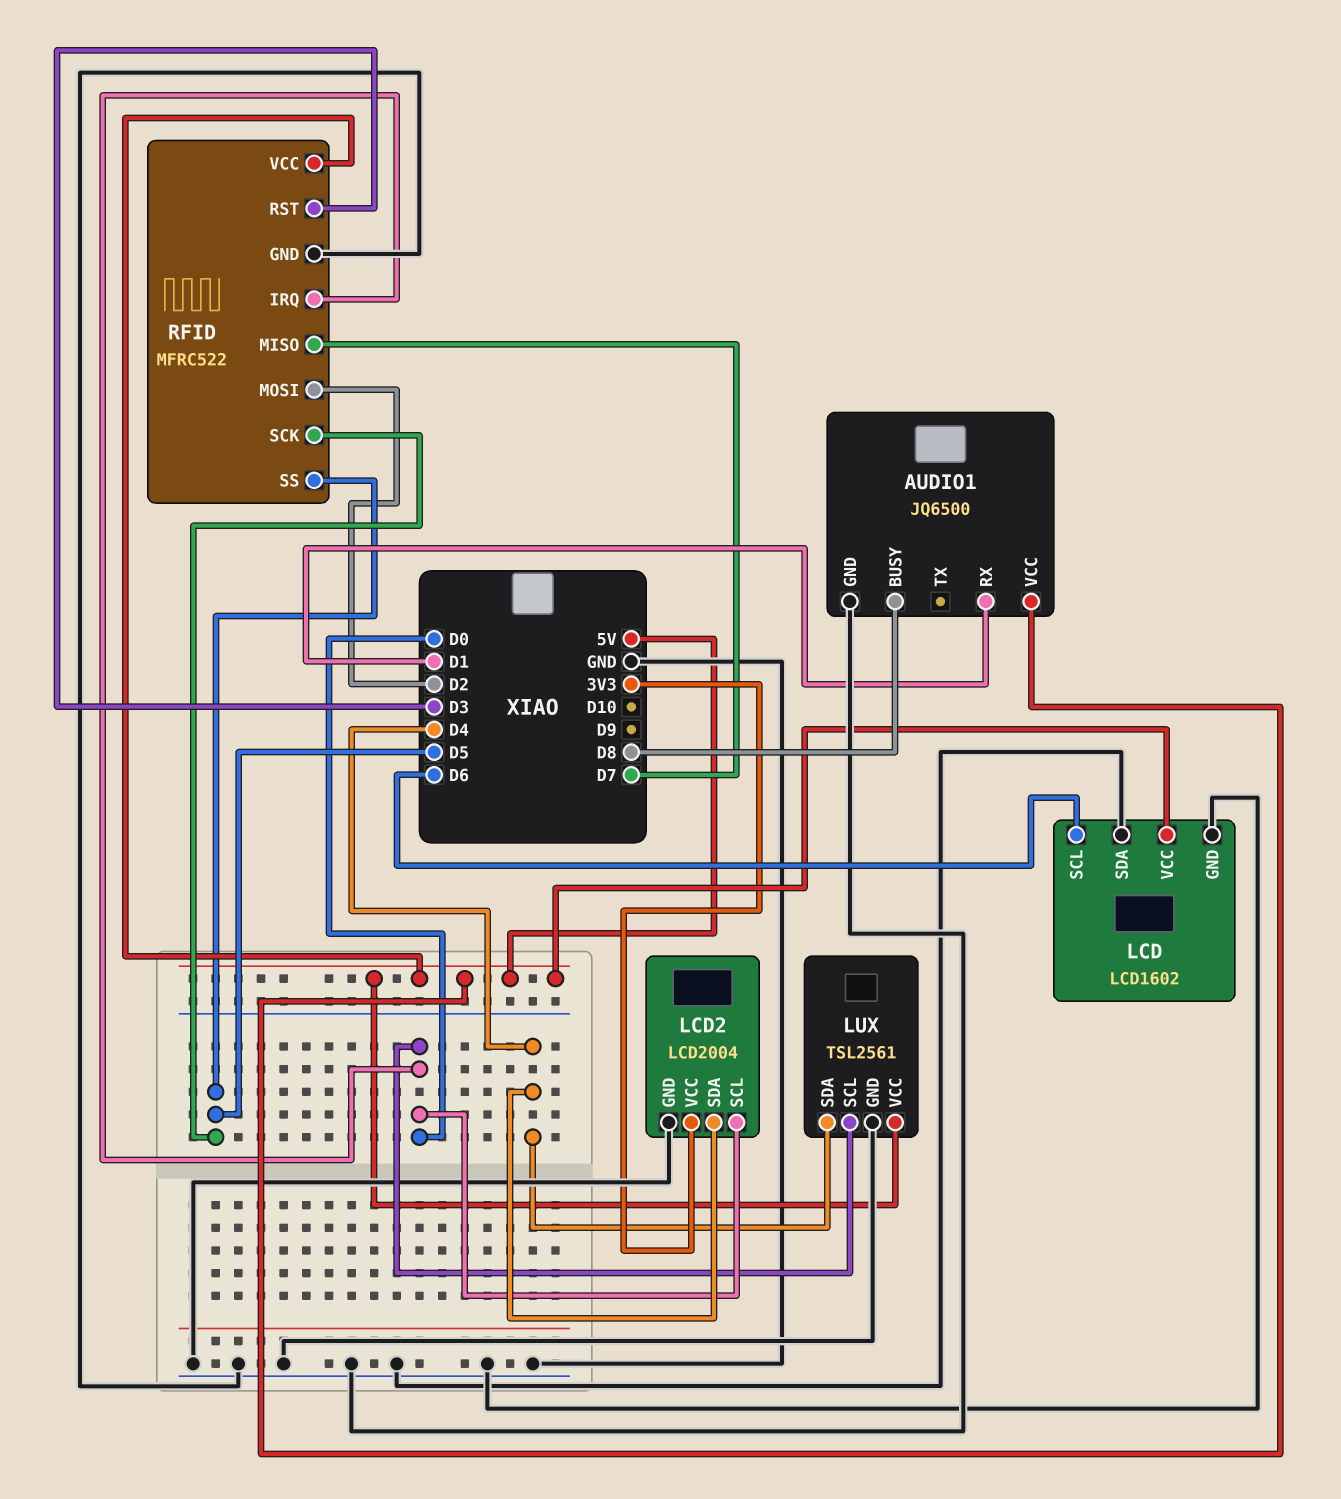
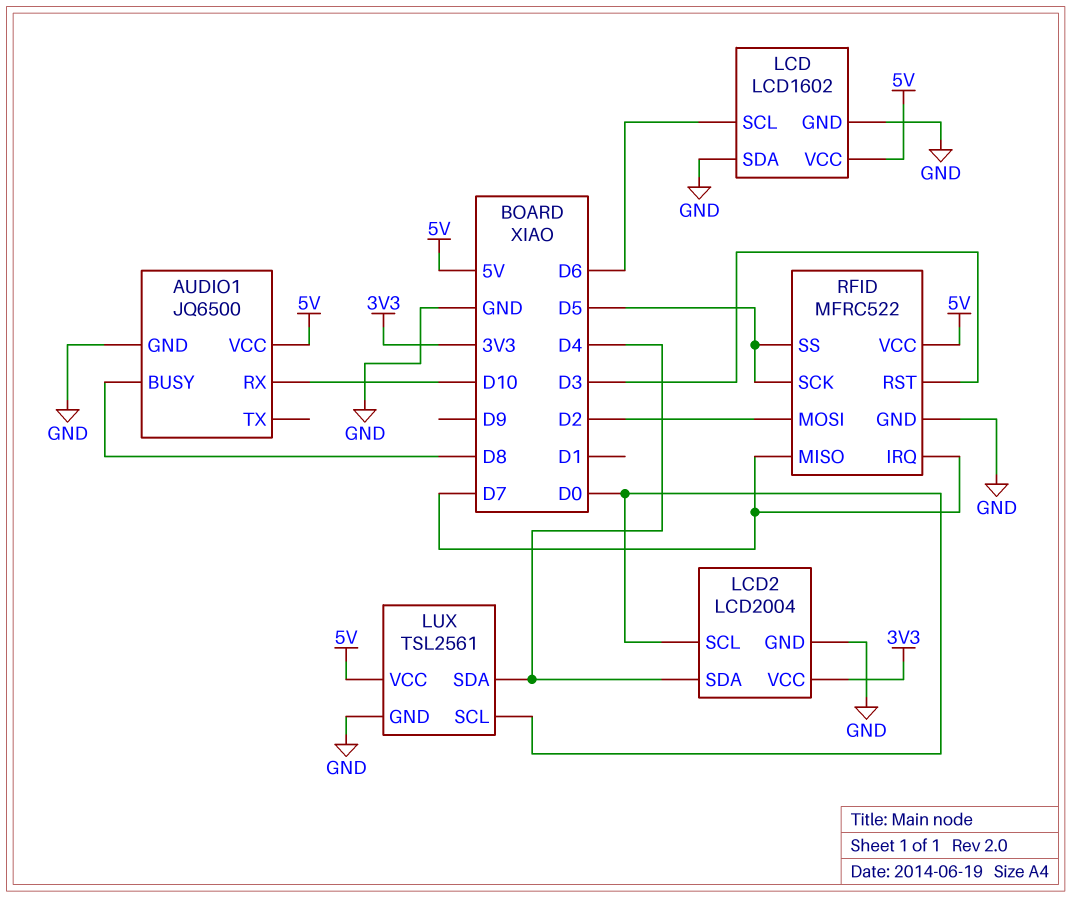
AUDIO1 pin RX: D1 -> D10
RFID pin IRQ: D0 -> D7

